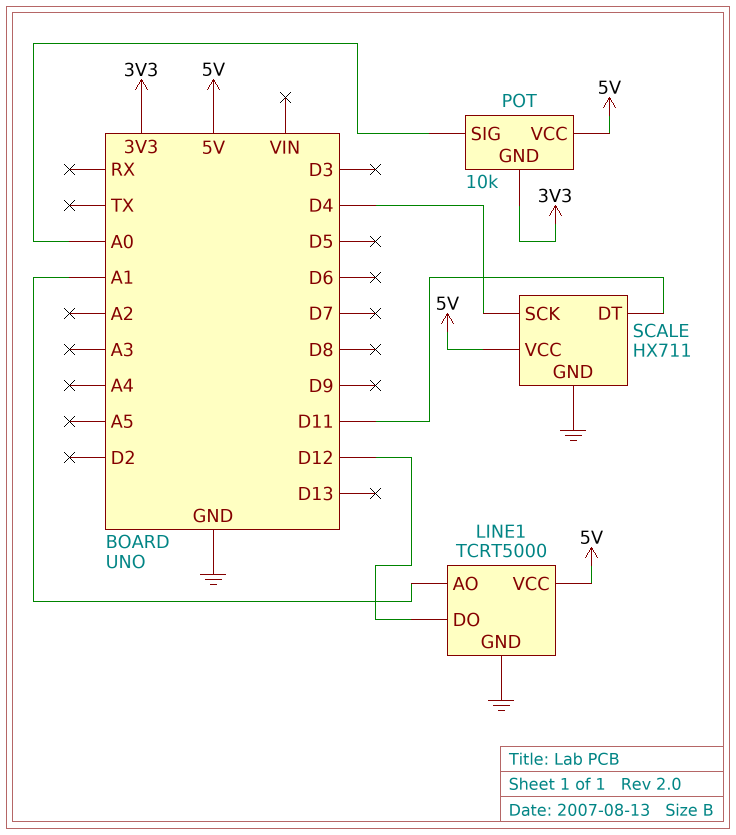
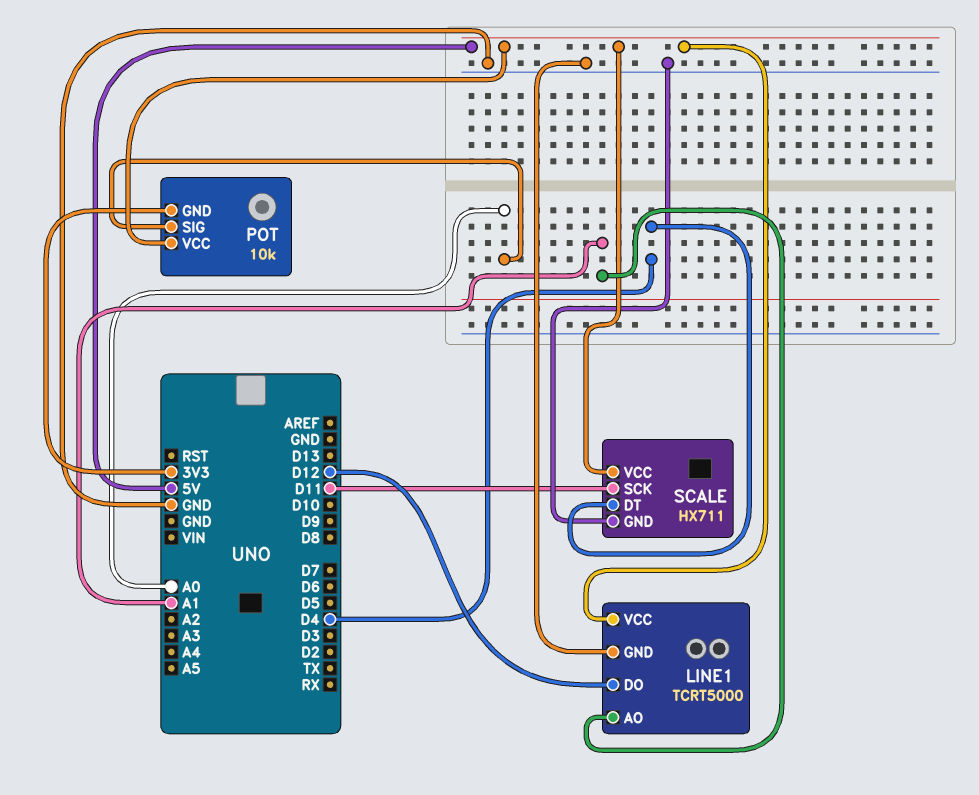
SCALE pin DT: D11 -> D4
SCALE pin SCK: D4 -> D11

